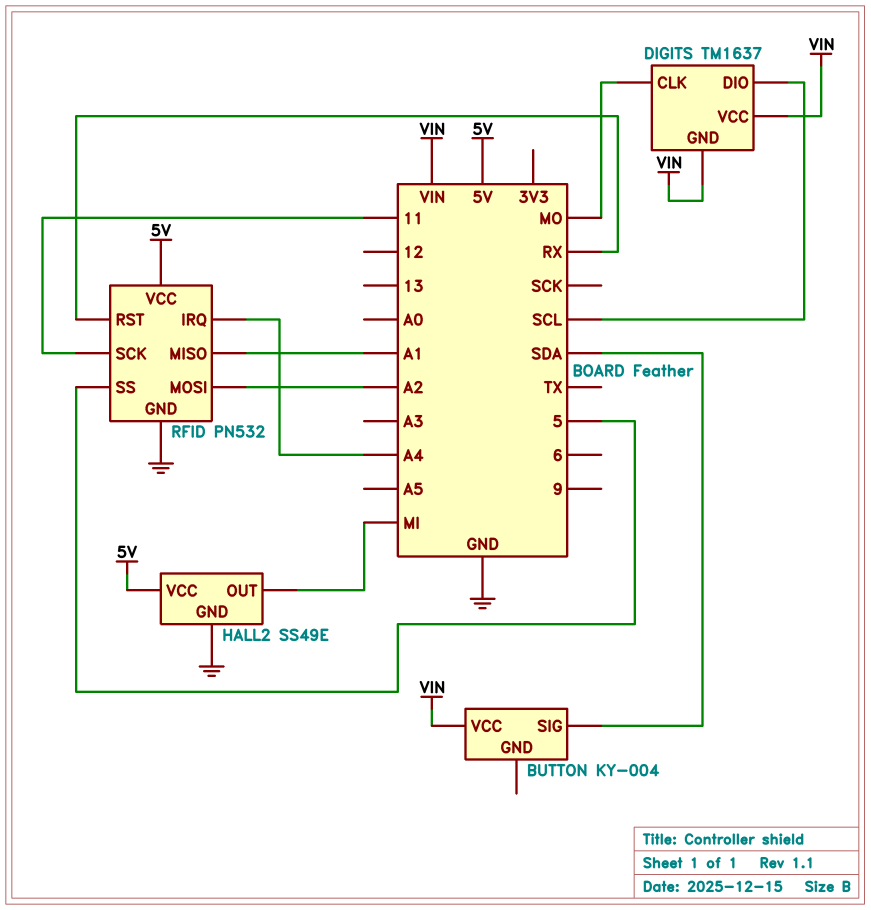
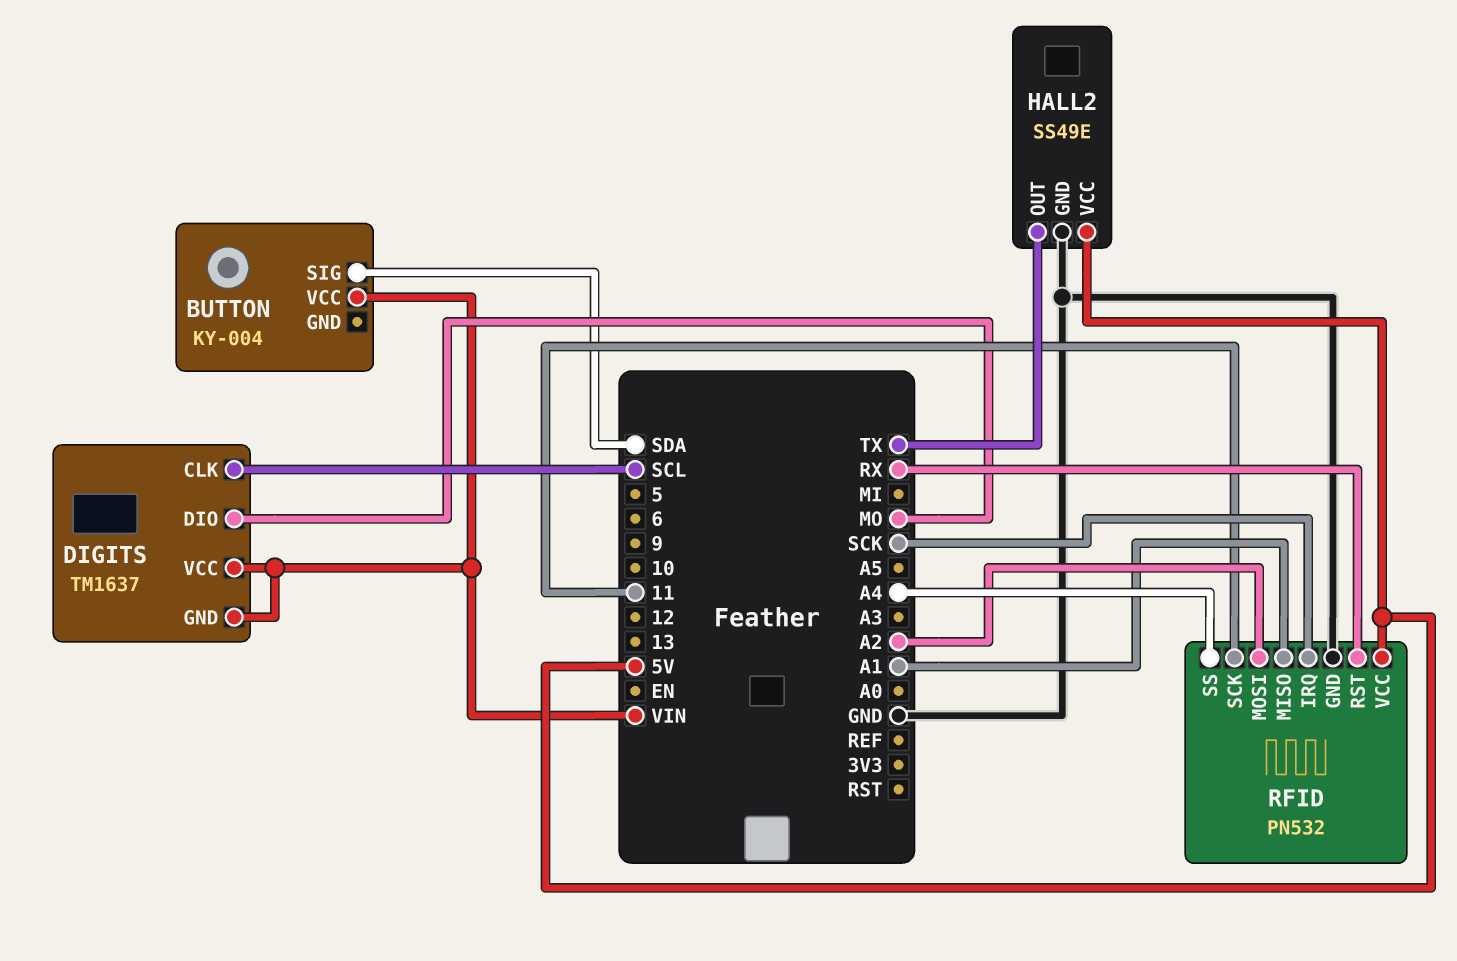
DIGITS pin CLK: MO -> SCL
DIGITS pin DIO: SCL -> MO
HALL2 pin OUT: MI -> TX
RFID pin IRQ: A4 -> SCK
RFID pin SS: 5 -> A4

